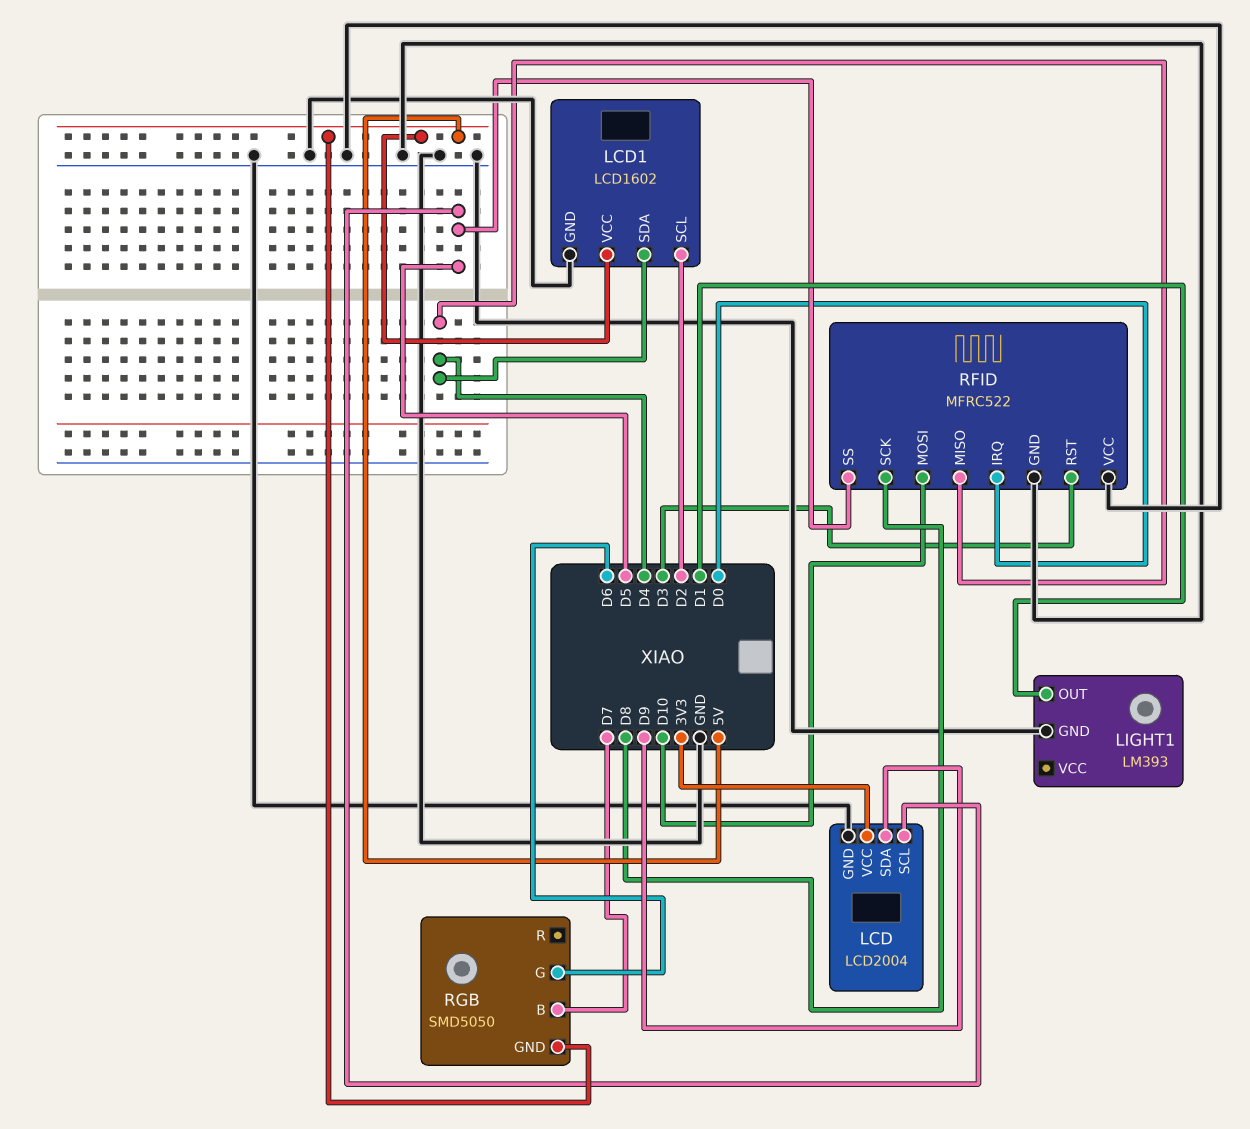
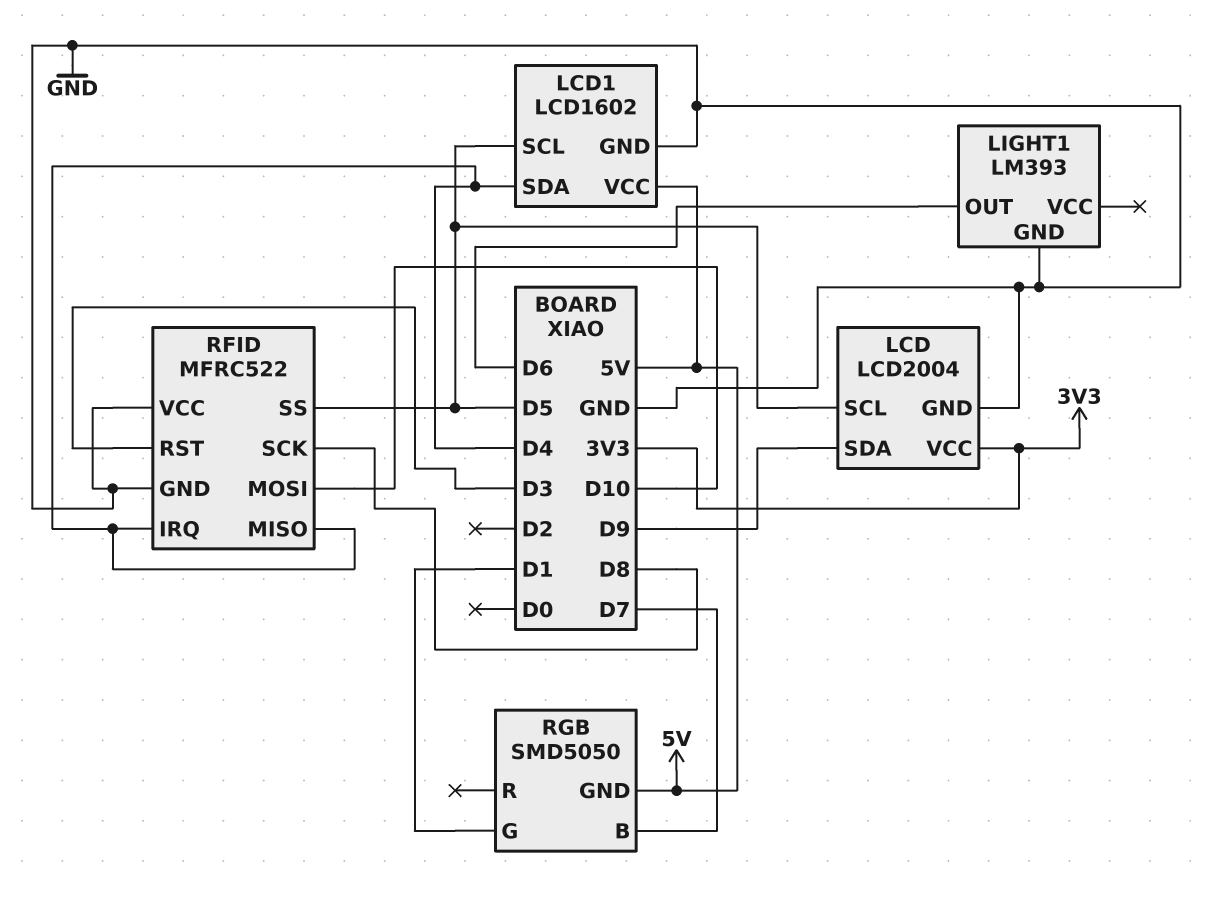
LCD1 pin SCL: D2 -> D5
LIGHT1 pin OUT: D1 -> D6
RFID pin IRQ: D0 -> D4
RGB pin G: D6 -> D1

